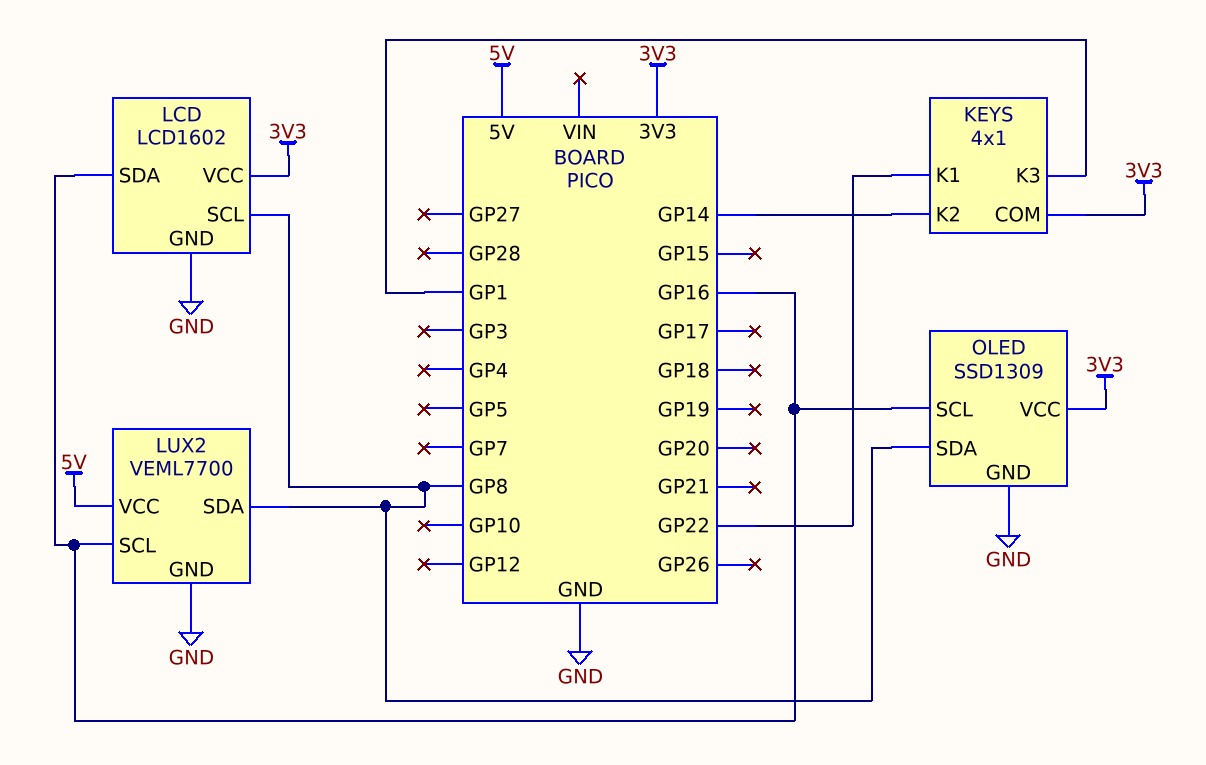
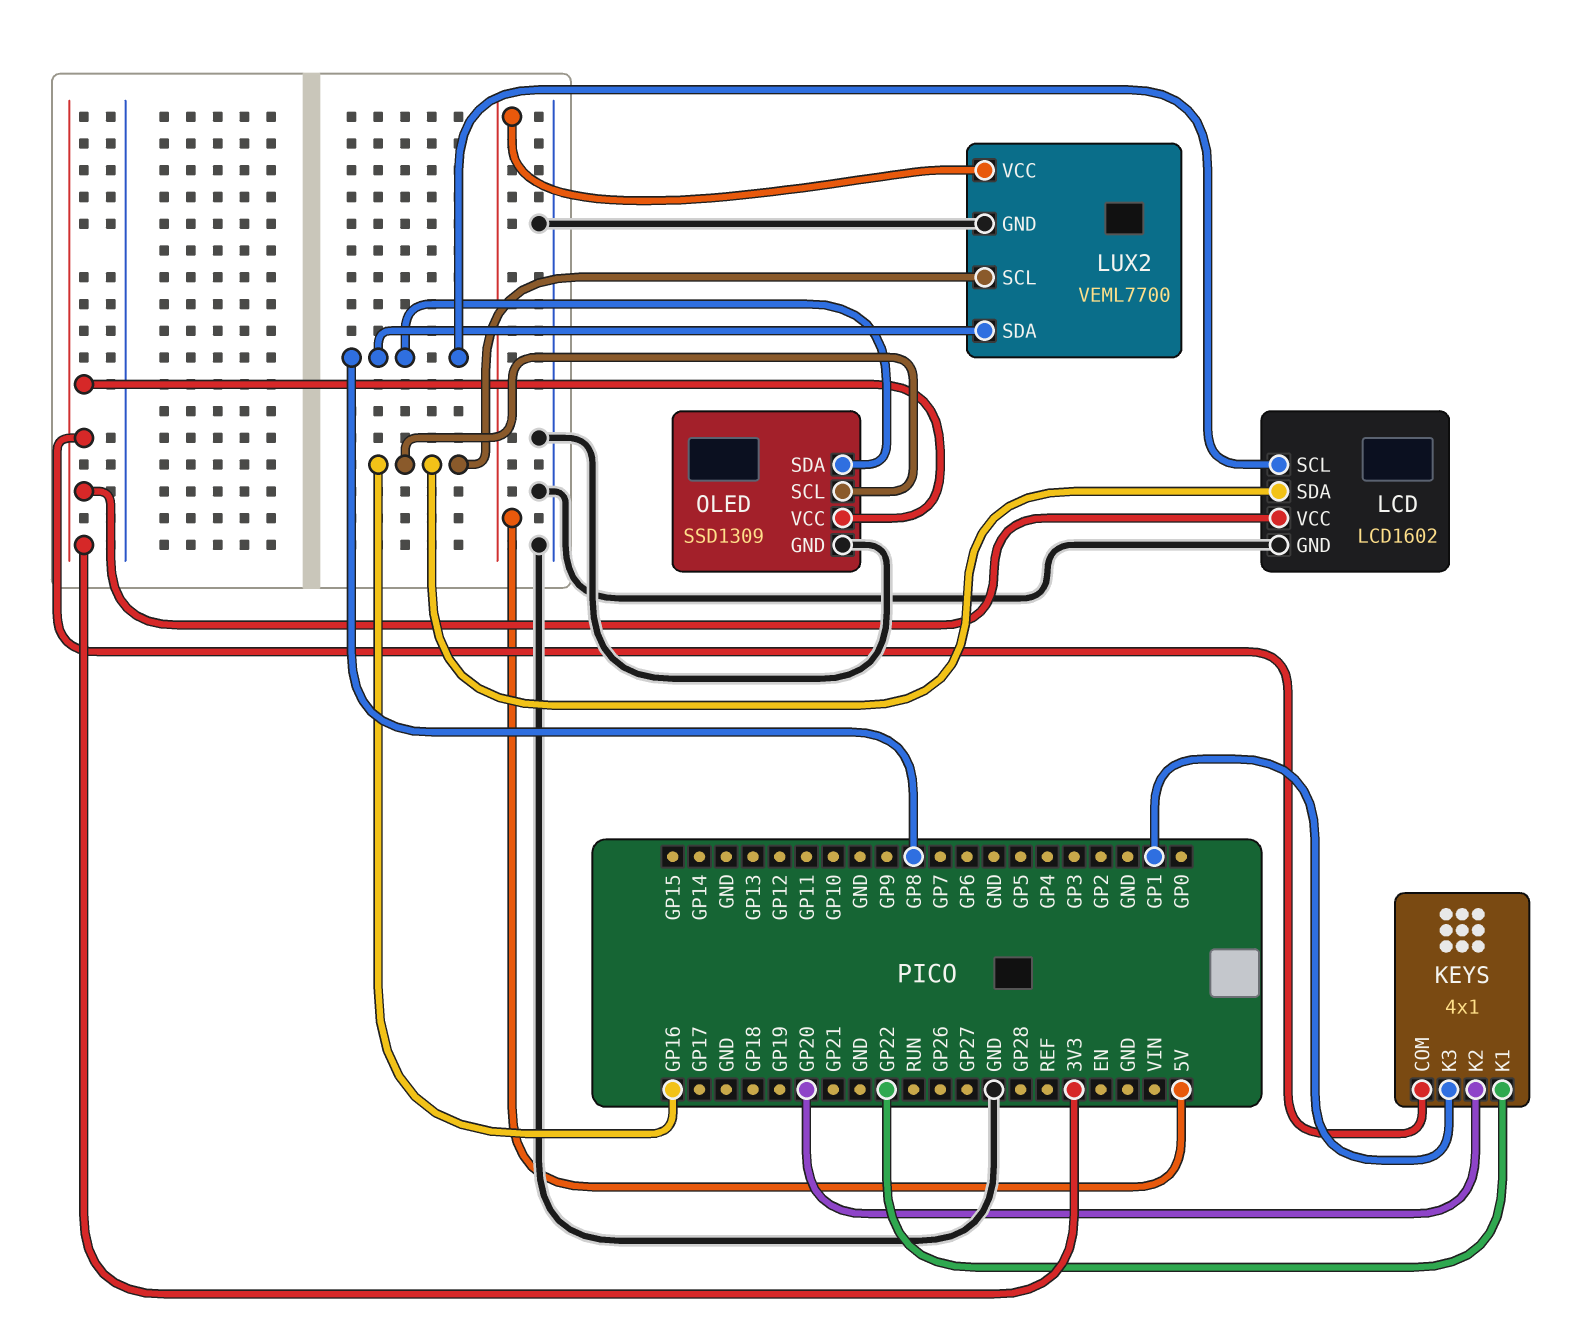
KEYS pin K2: GP14 -> GP20

